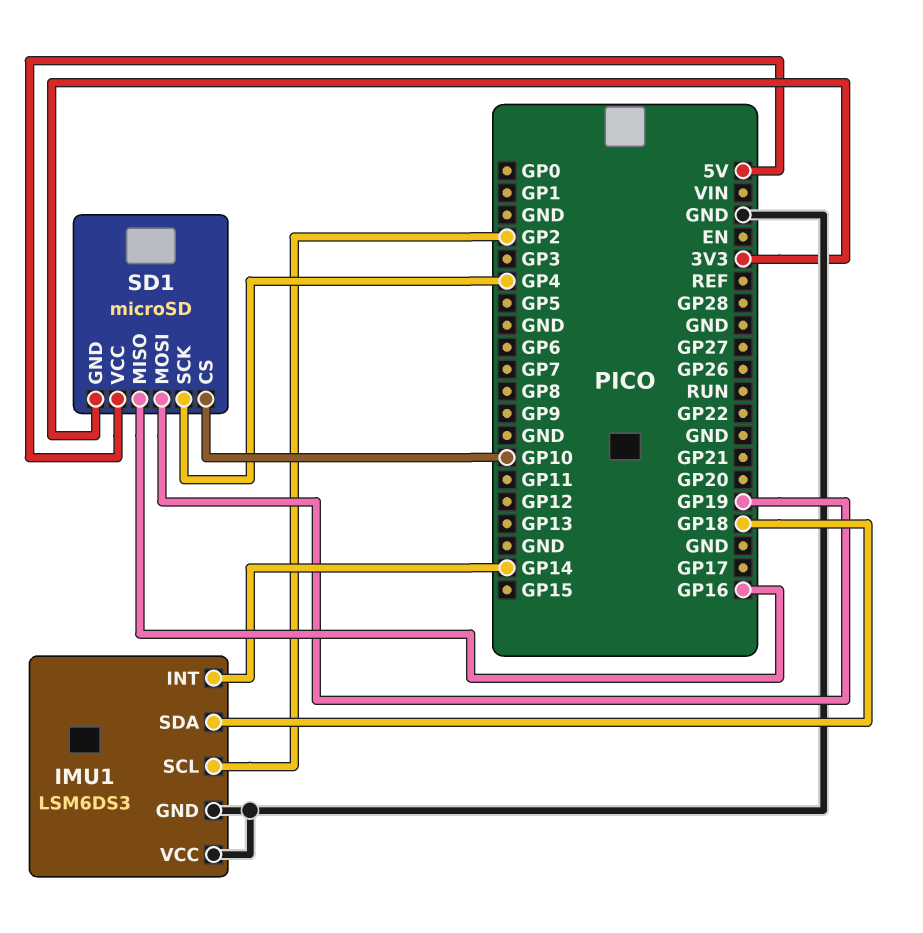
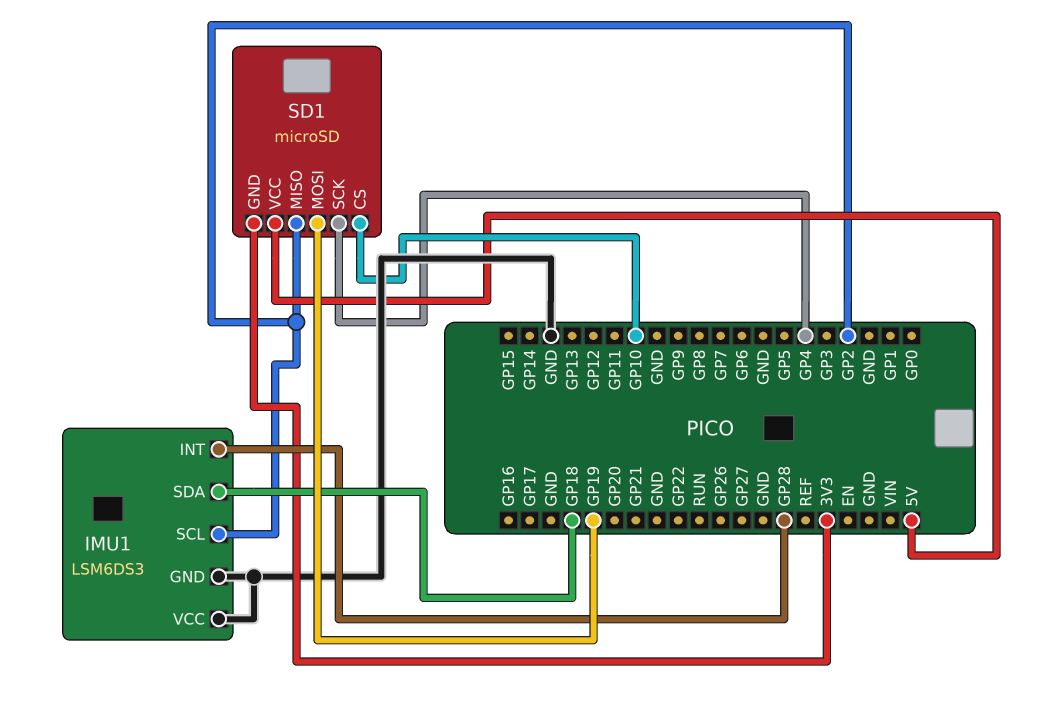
IMU1 pin INT: GP14 -> GP28
SD1 pin MISO: GP16 -> GP2

